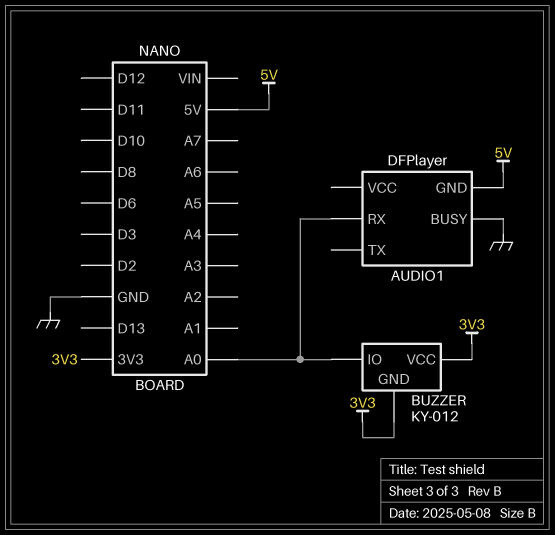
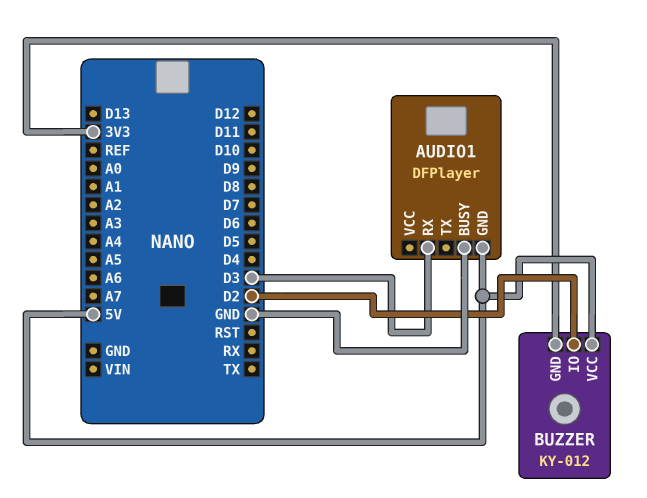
AUDIO1 pin RX: A0 -> D3
BUZZER pin IO: A0 -> D2
BUZZER pin VCC: 3V3 -> 5V

